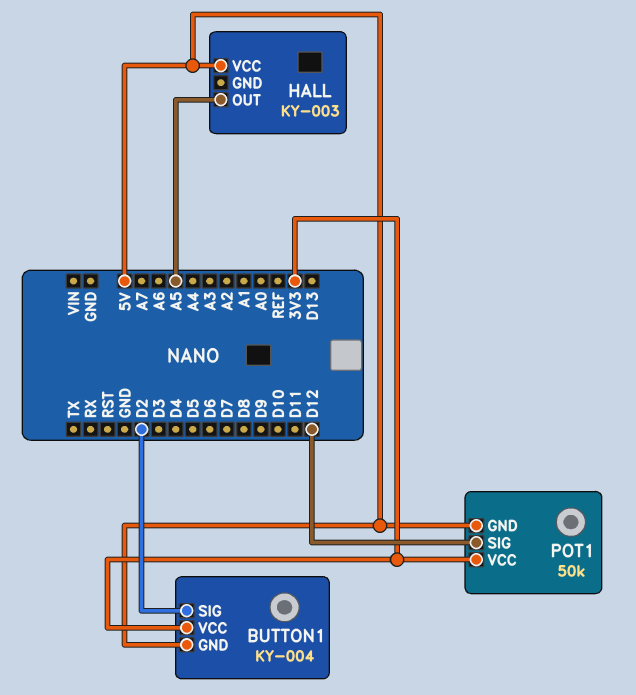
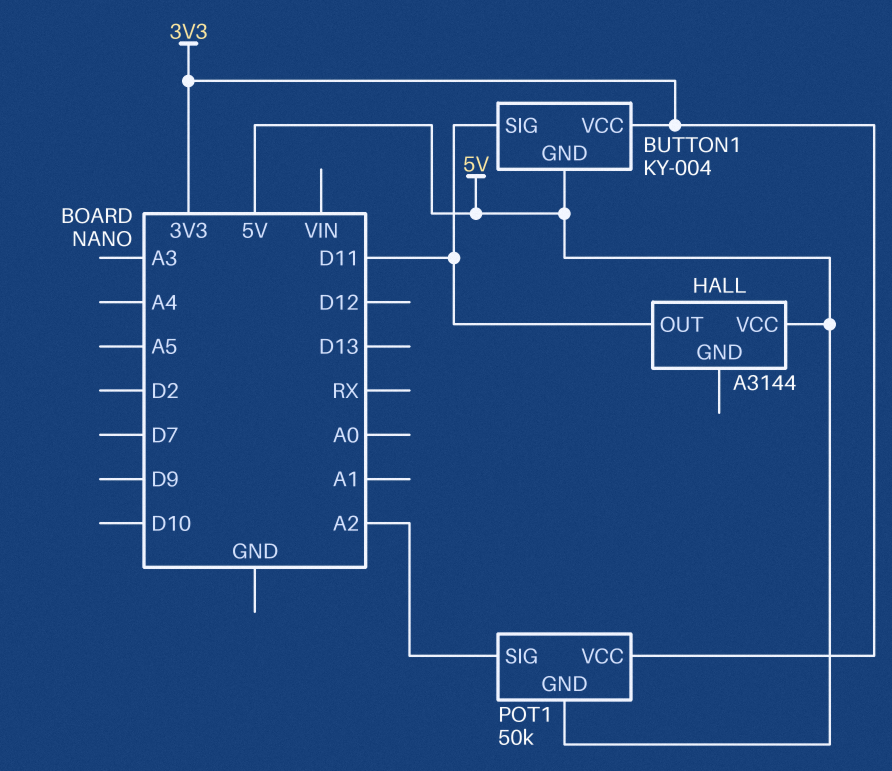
BUTTON1 pin SIG: D2 -> D11
HALL: KY-003 -> A3144
HALL pin OUT: A5 -> D11
POT1 pin SIG: D12 -> A2

